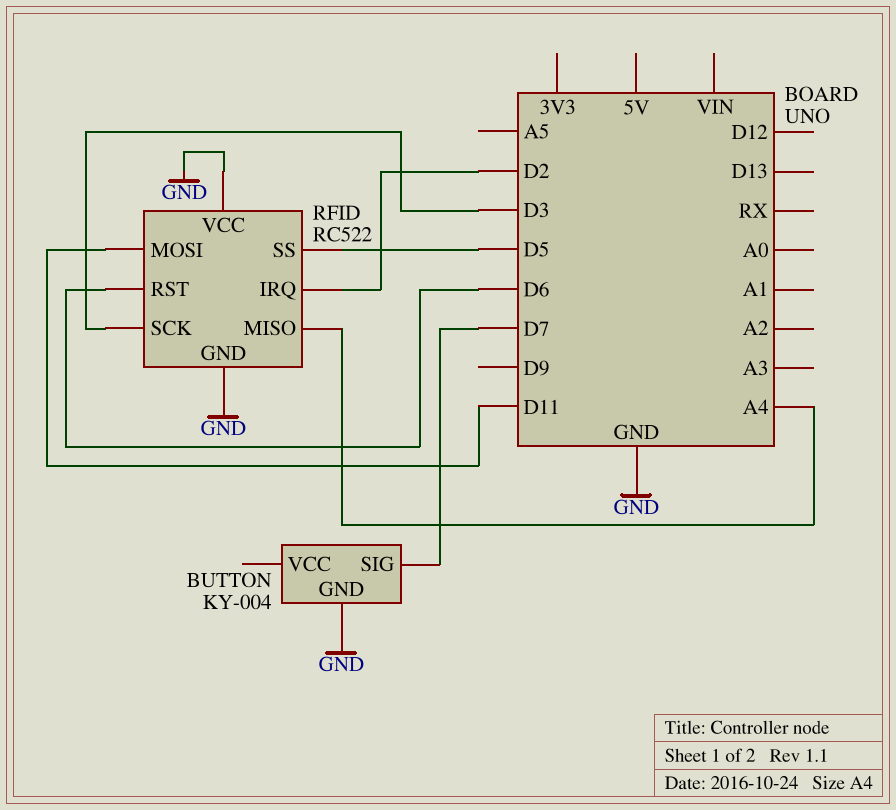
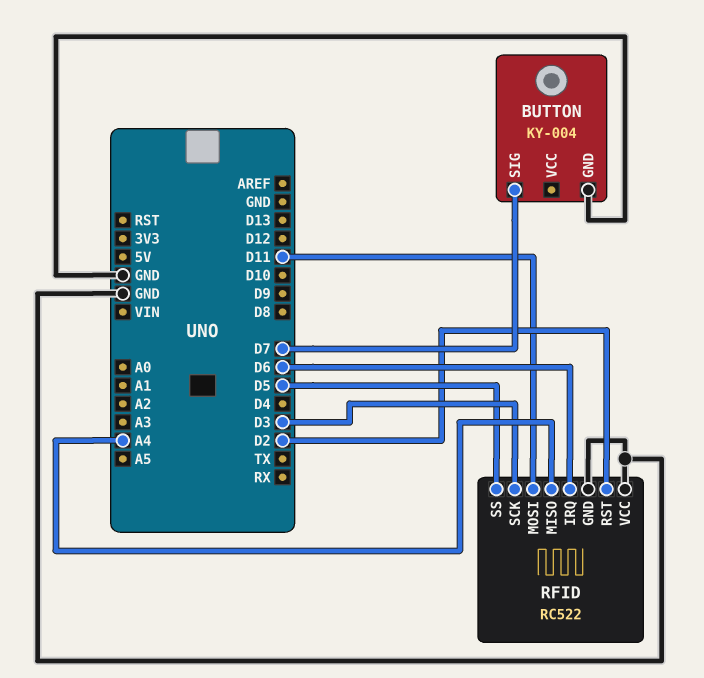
RFID pin IRQ: D2 -> D6
RFID pin RST: D6 -> D2

